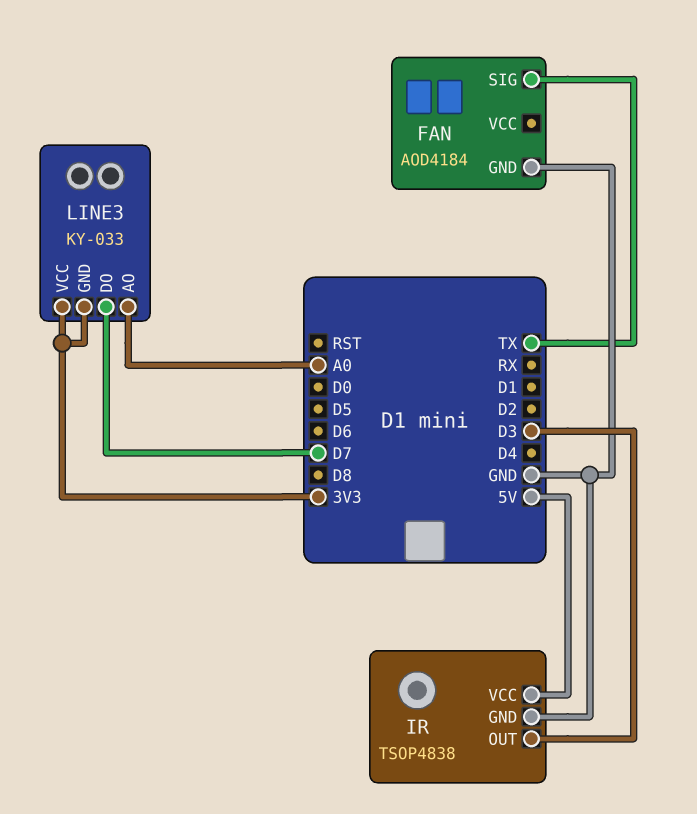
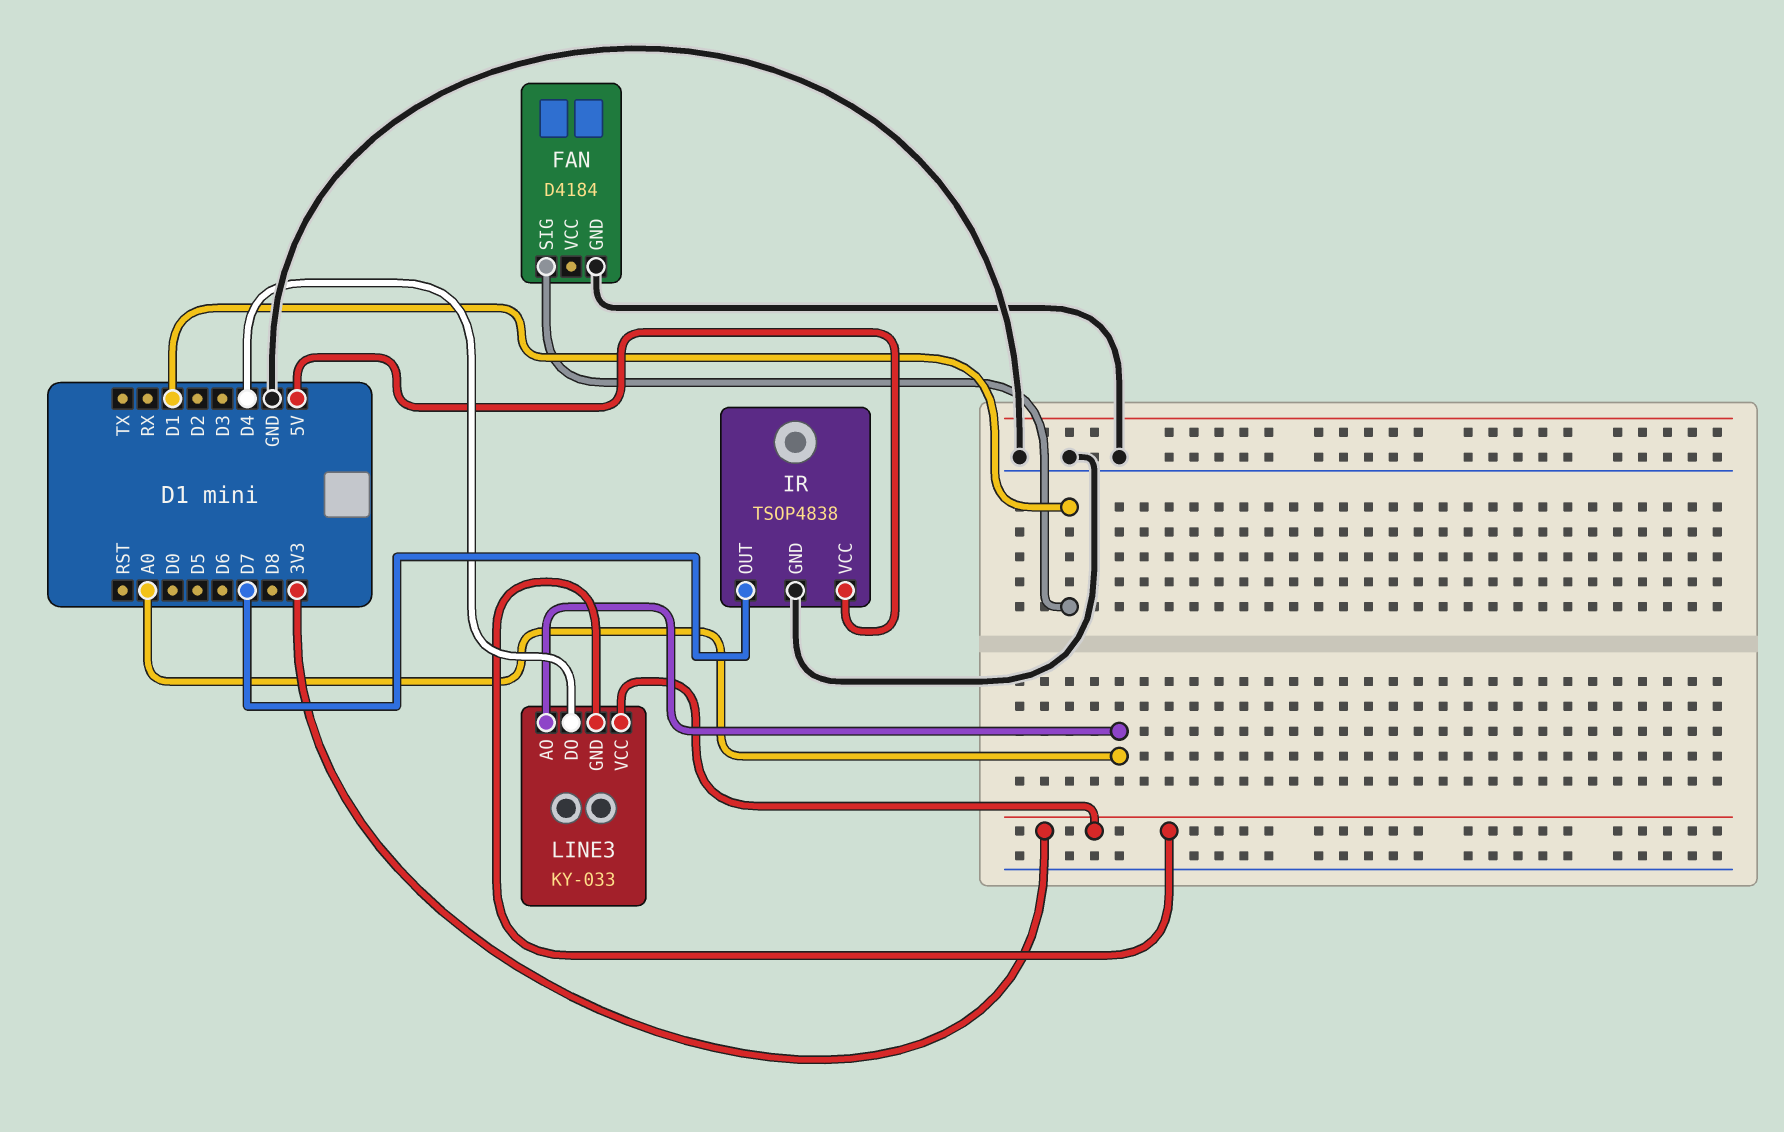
FAN: AOD4184 -> D4184
FAN pin SIG: TX -> D1
IR pin OUT: D3 -> D7
LINE3 pin DO: D7 -> D4

